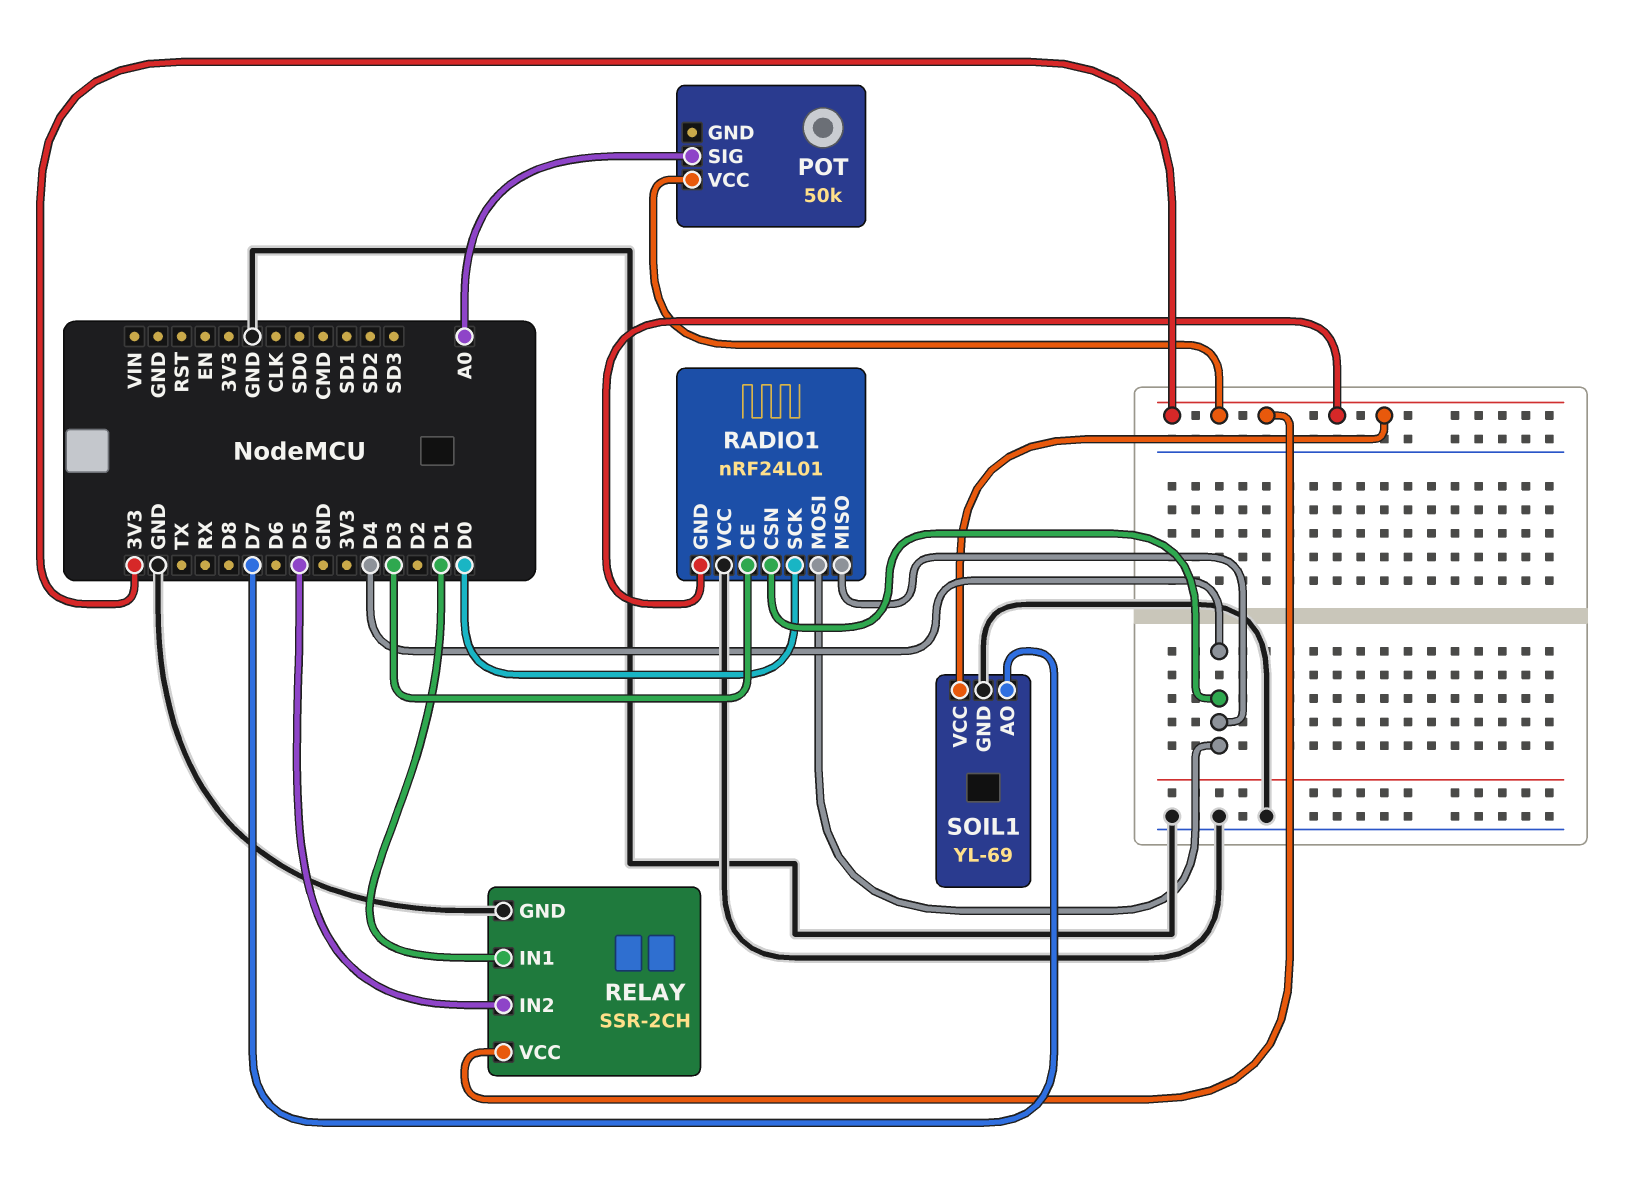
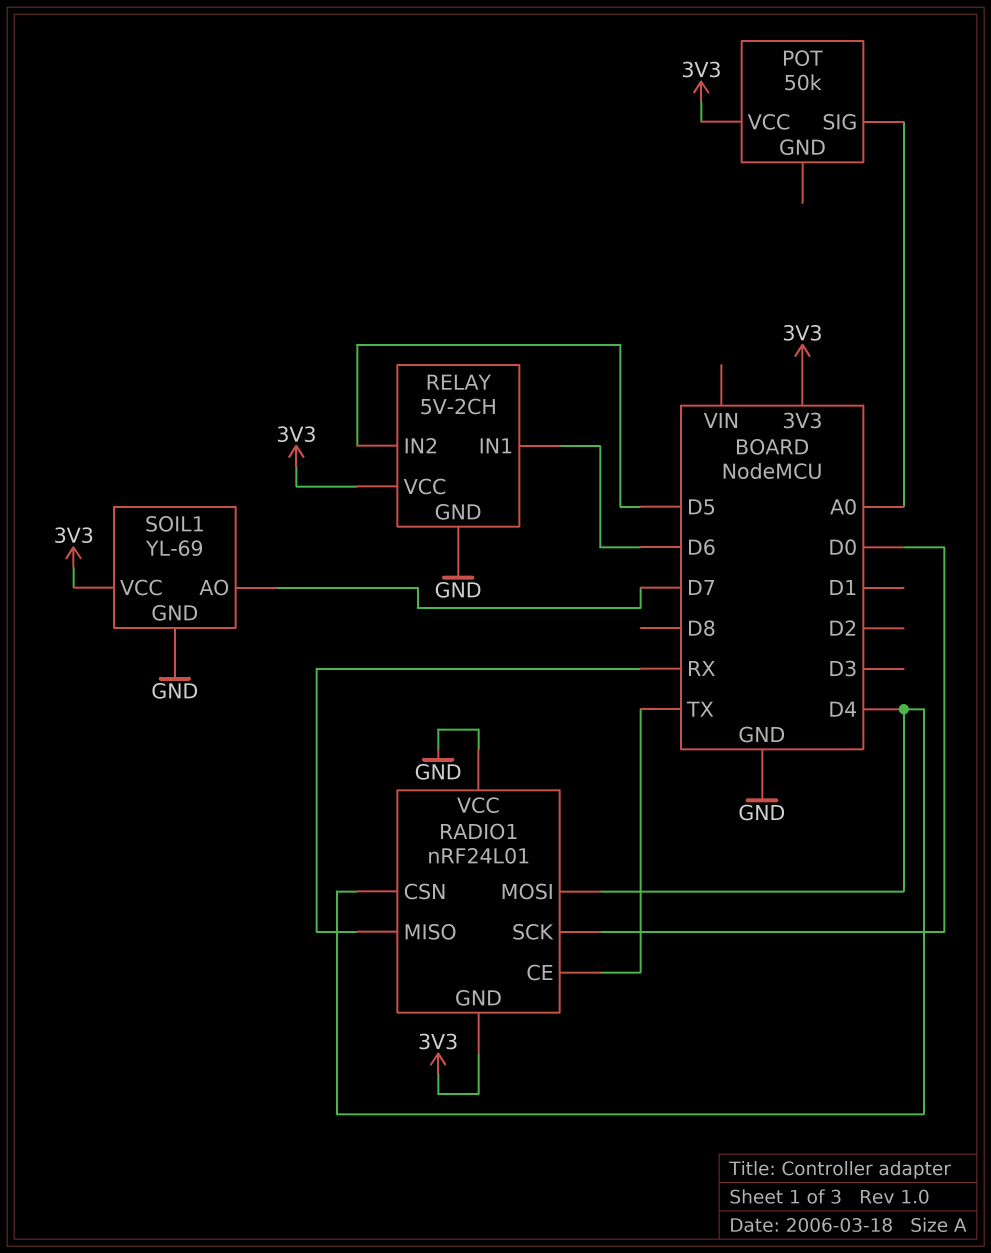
RADIO1 pin CE: D3 -> TX
RADIO1 pin MISO: D4 -> RX
RELAY: SSR-2CH -> 5V-2CH
RELAY pin IN1: D1 -> D6

